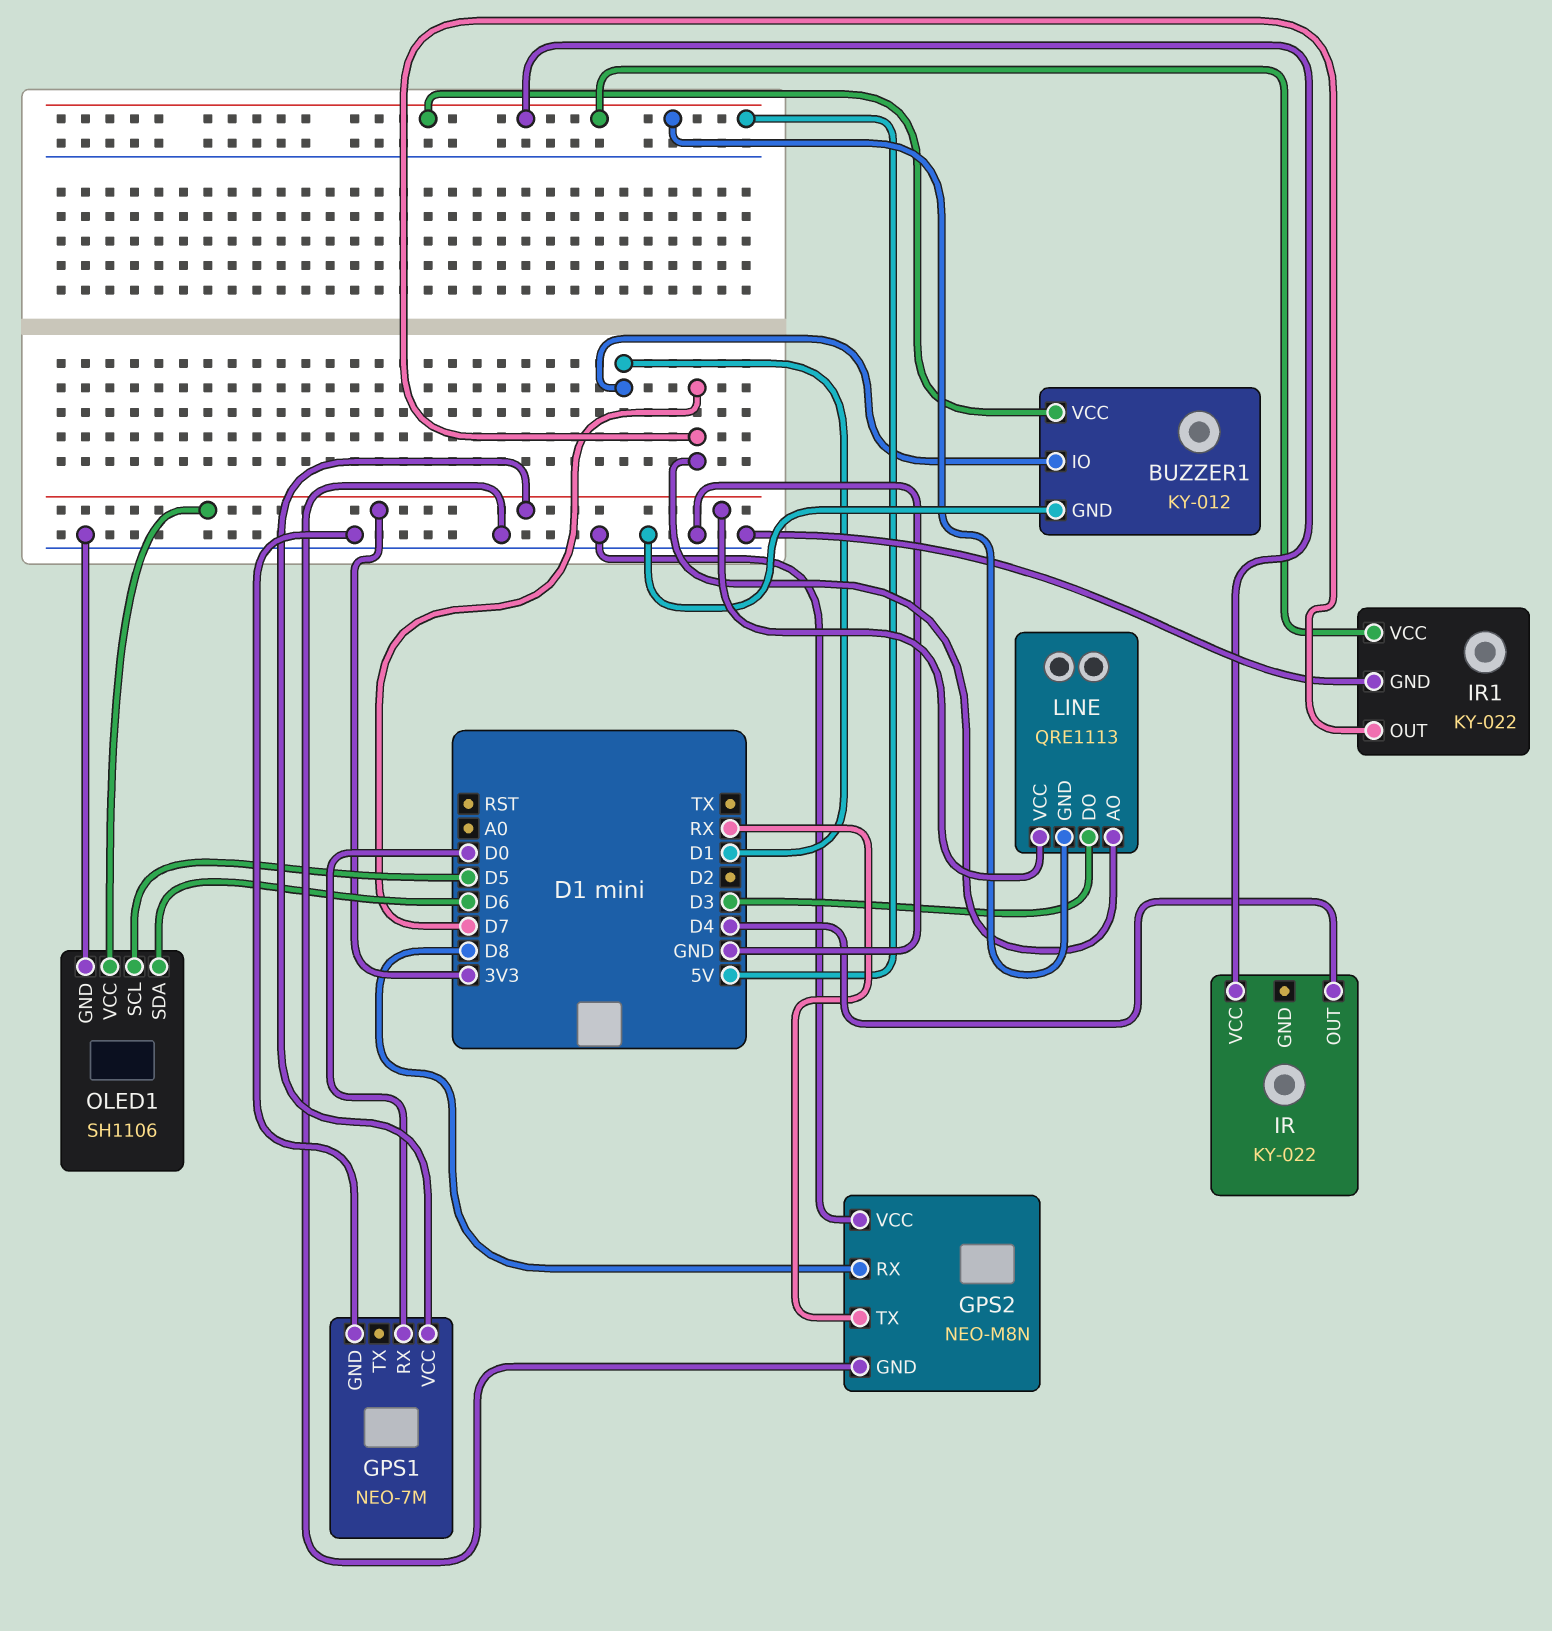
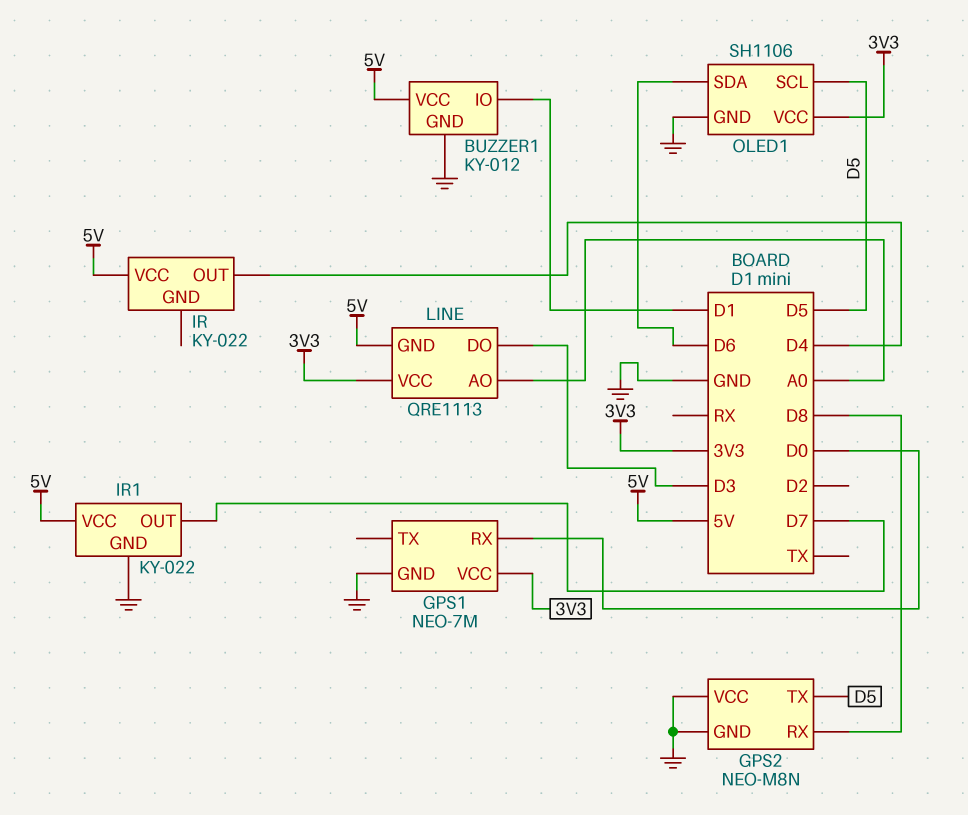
GPS2 pin TX: RX -> D5
LINE pin AO: D7 -> A0

